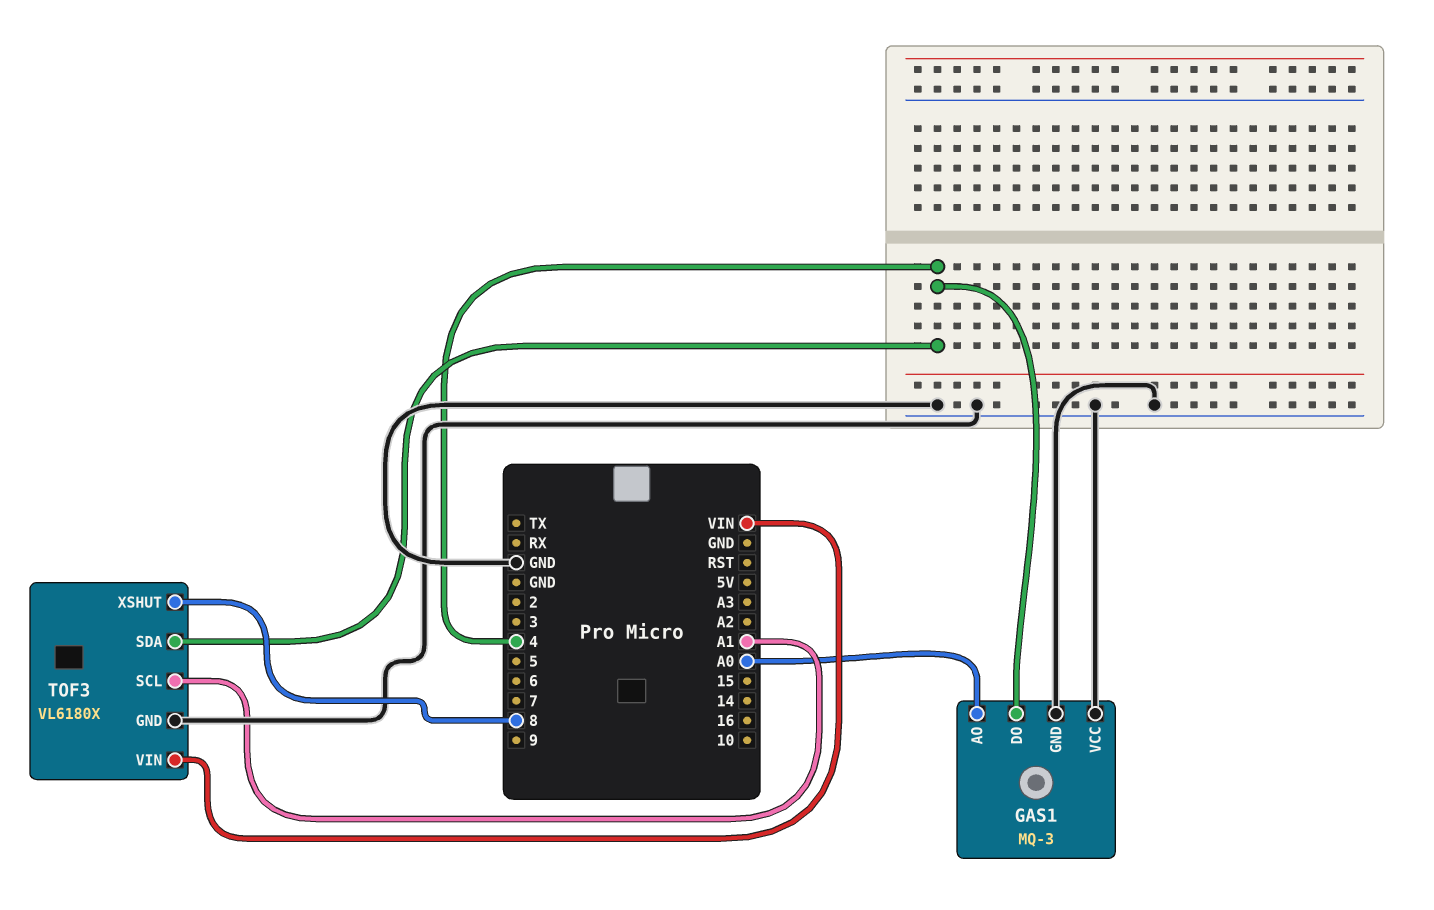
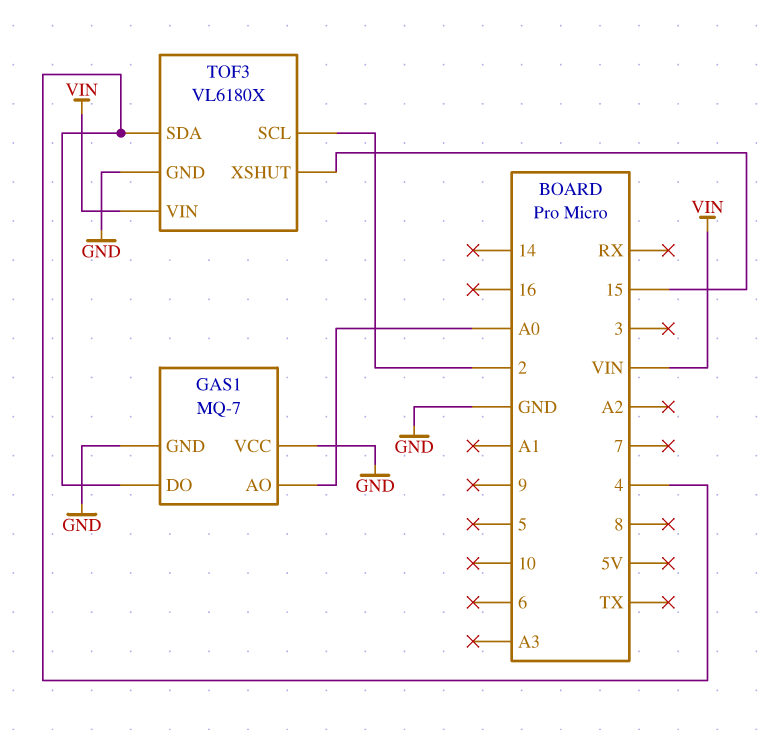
GAS1: MQ-3 -> MQ-7
TOF3 pin SCL: A1 -> 2
TOF3 pin XSHUT: 8 -> 15

